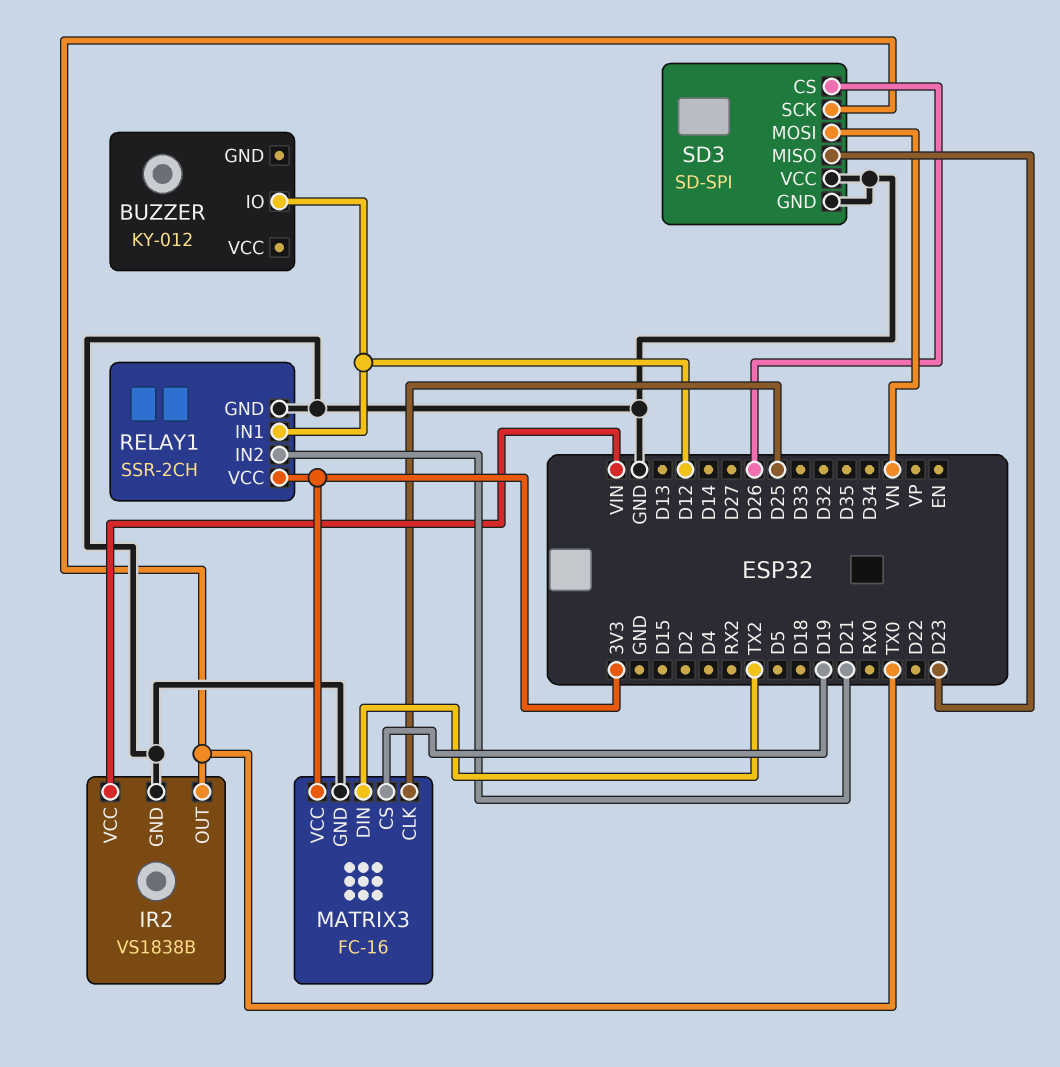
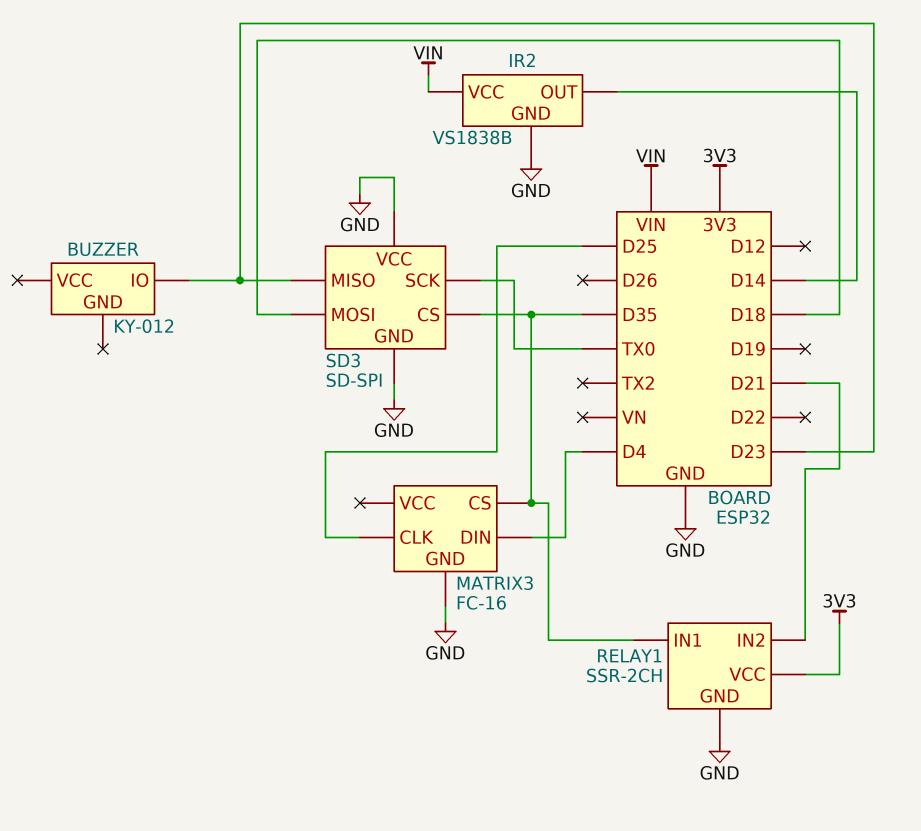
BUZZER pin IO: D12 -> D23
IR2 pin OUT: TX0 -> D14
MATRIX3 pin CS: D19 -> D35
MATRIX3 pin DIN: TX2 -> D4
MATRIX3 pin VCC: 3V3 -> none
RELAY1 pin IN1: D12 -> D35
SD3 pin CS: D26 -> D35
SD3 pin MOSI: VN -> D18

